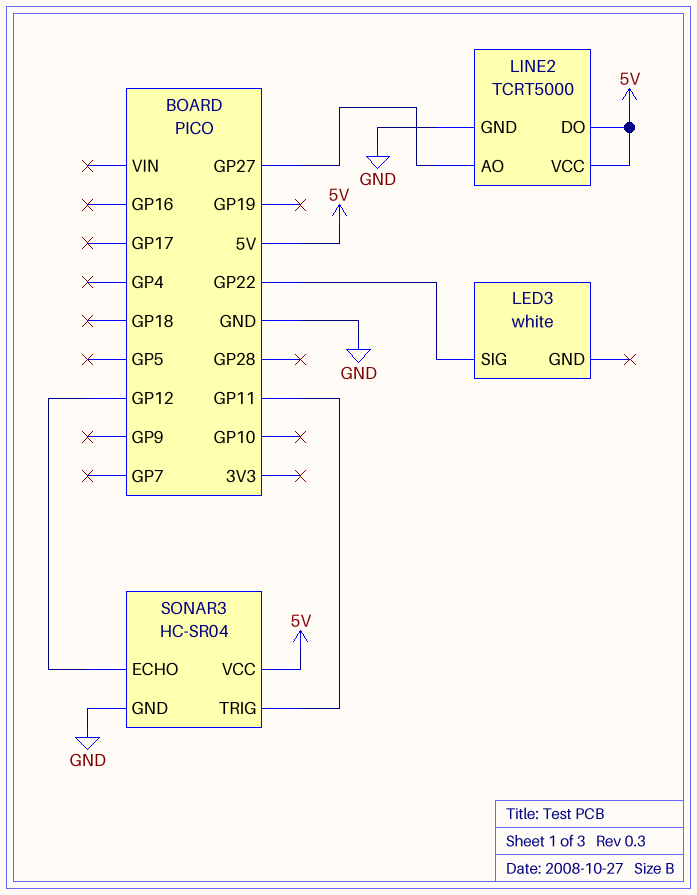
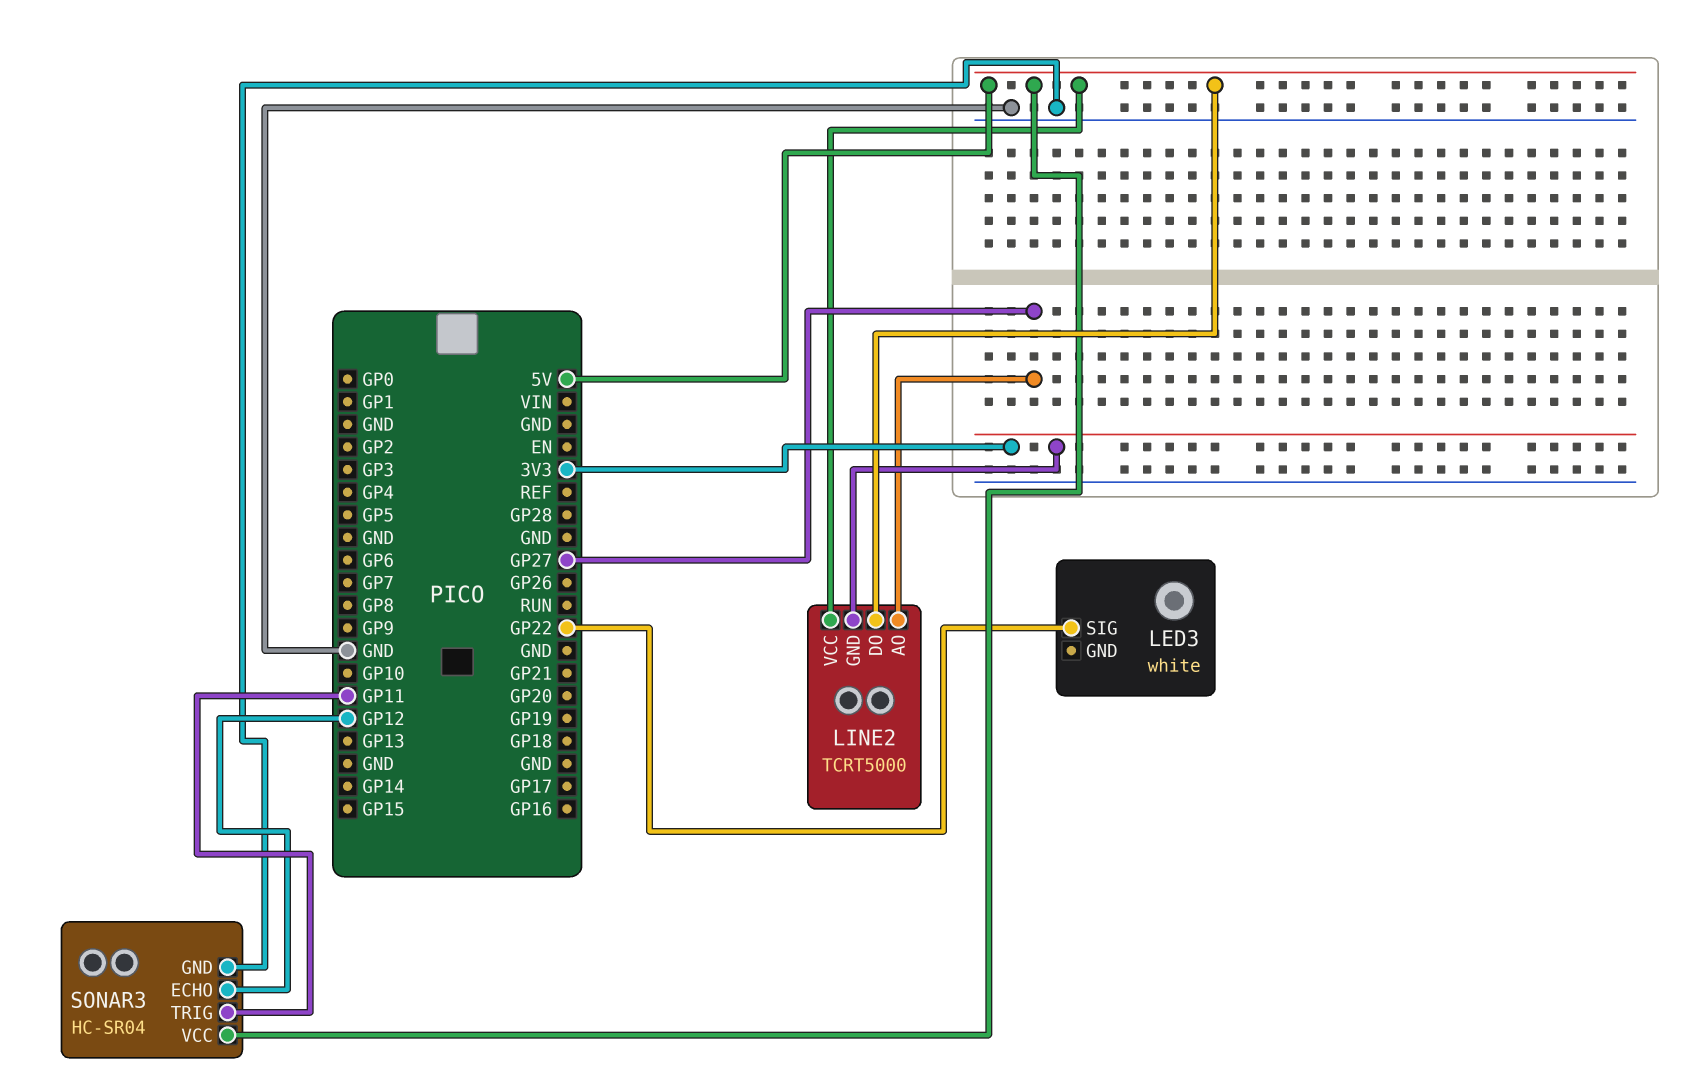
LINE2 pin GND: GND -> 3V3

